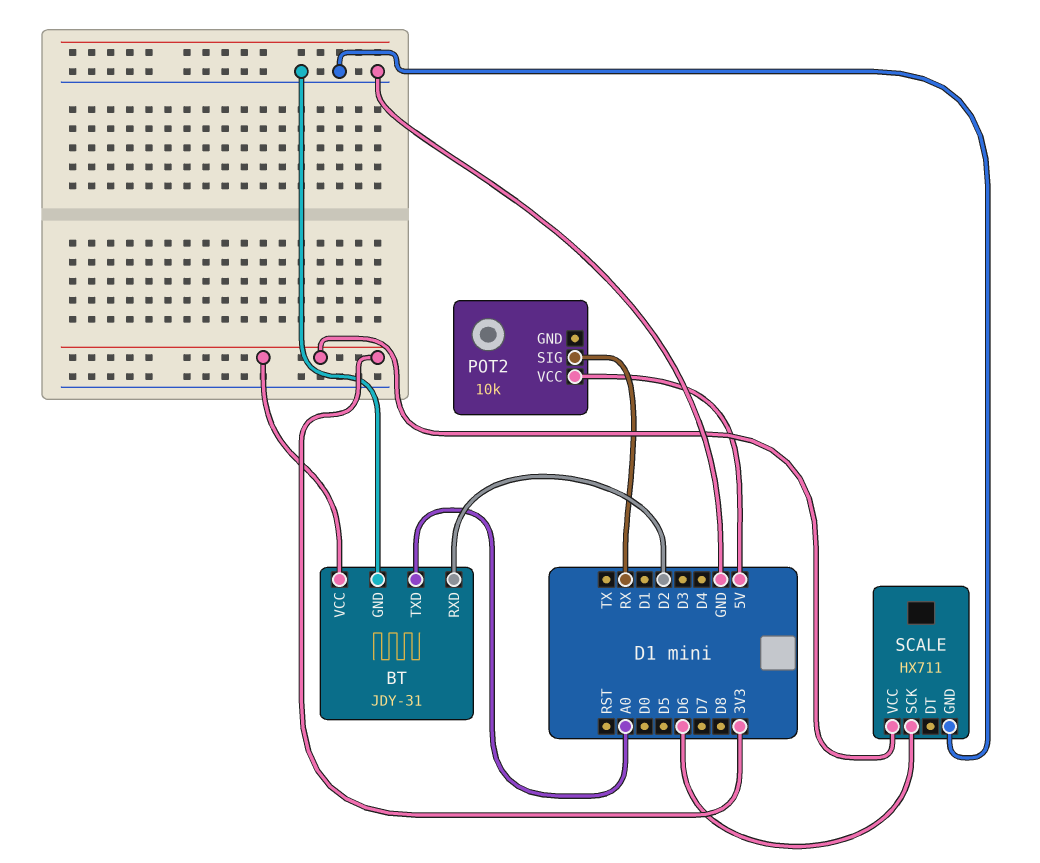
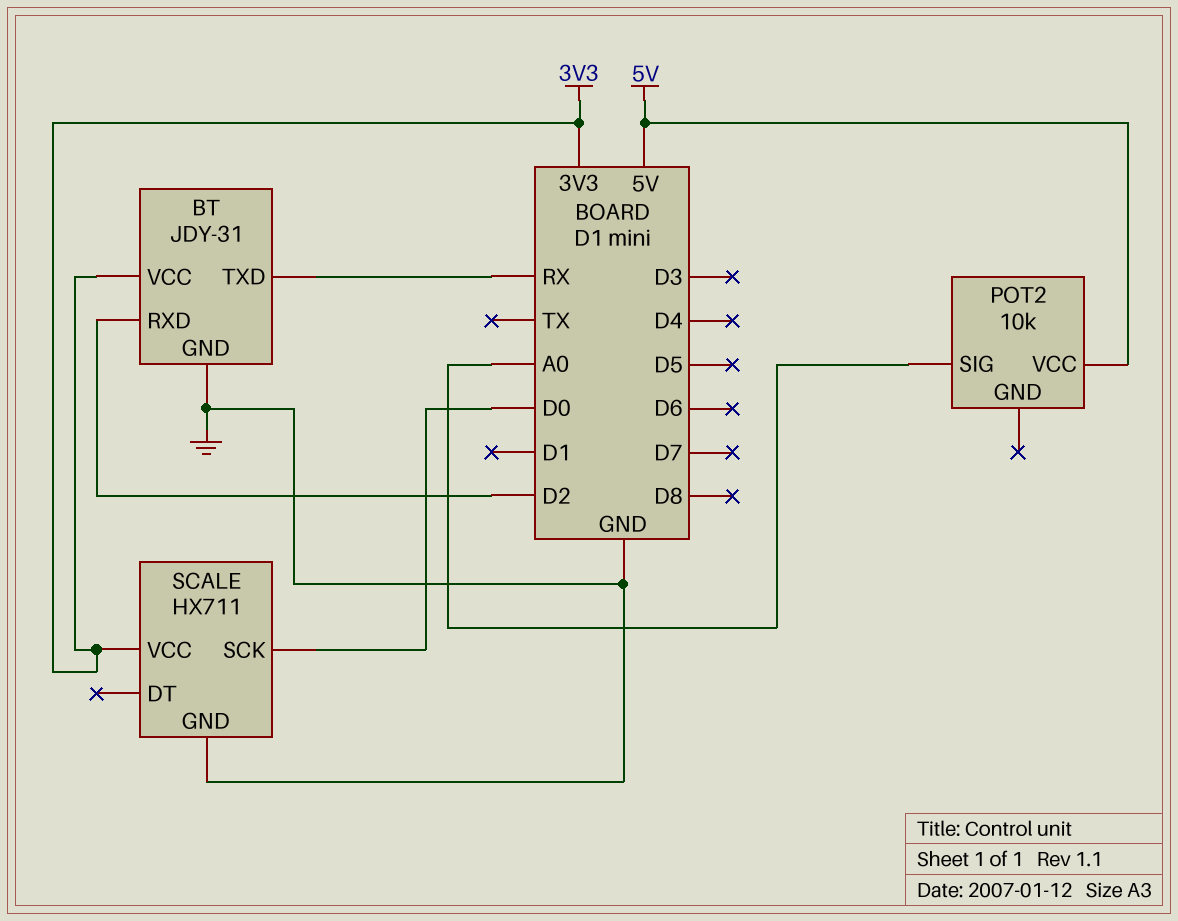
BT pin TXD: A0 -> RX
POT2 pin SIG: RX -> A0
SCALE pin SCK: D6 -> D0

